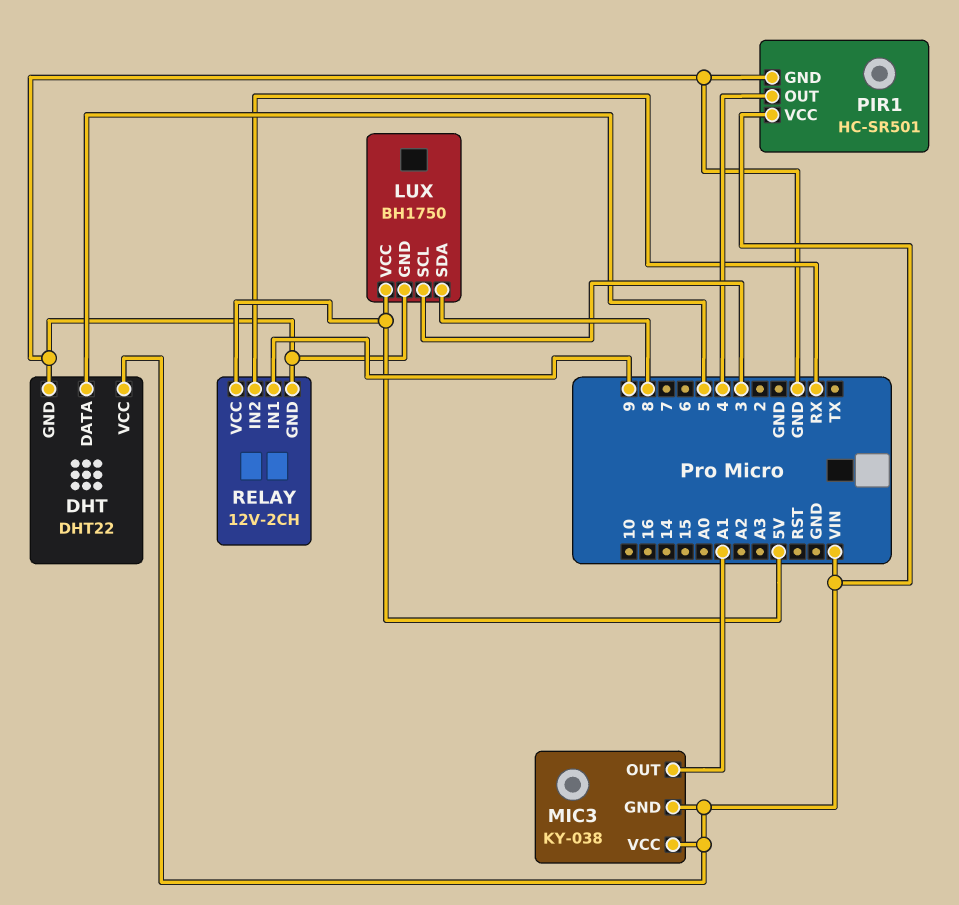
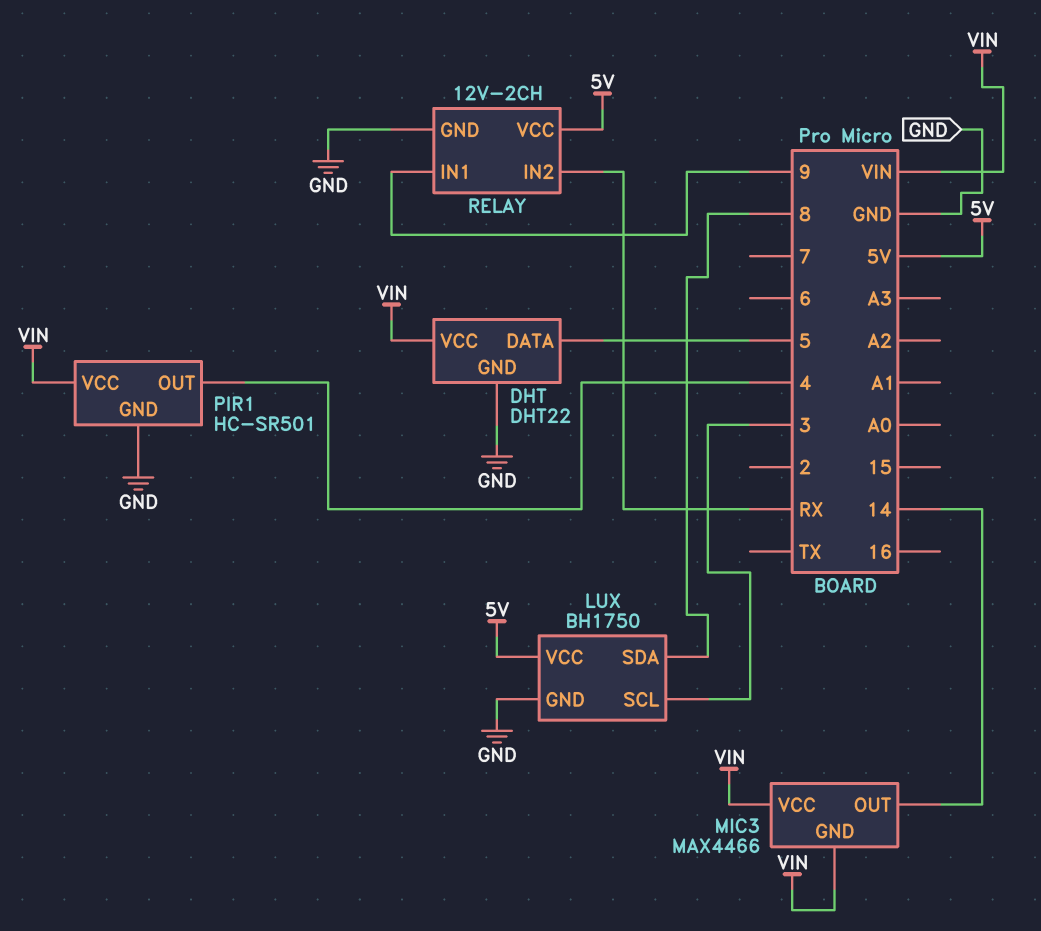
MIC3: KY-038 -> MAX4466
MIC3 pin OUT: A1 -> 14

